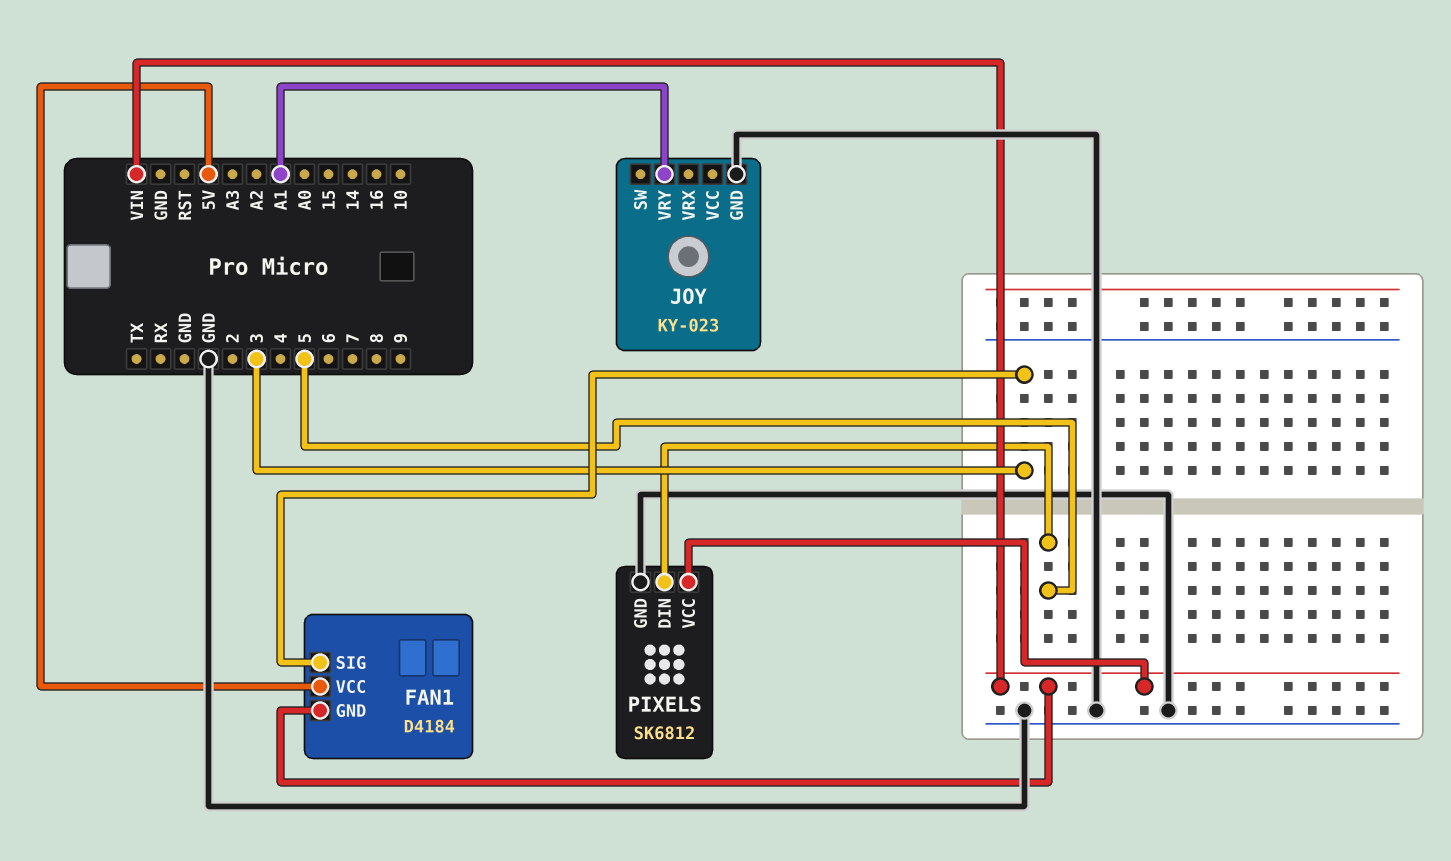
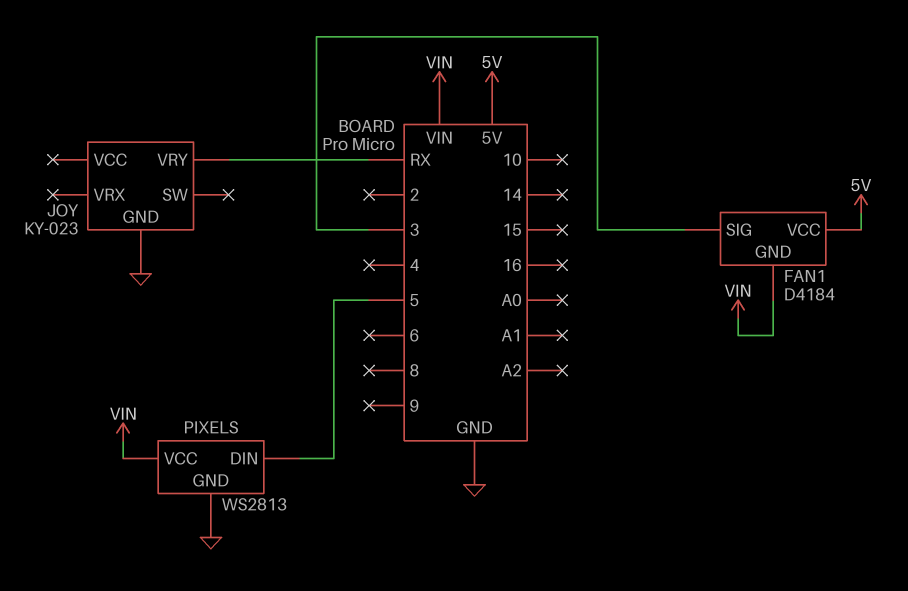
JOY pin VRY: A1 -> RX
PIXELS: SK6812 -> WS2813

